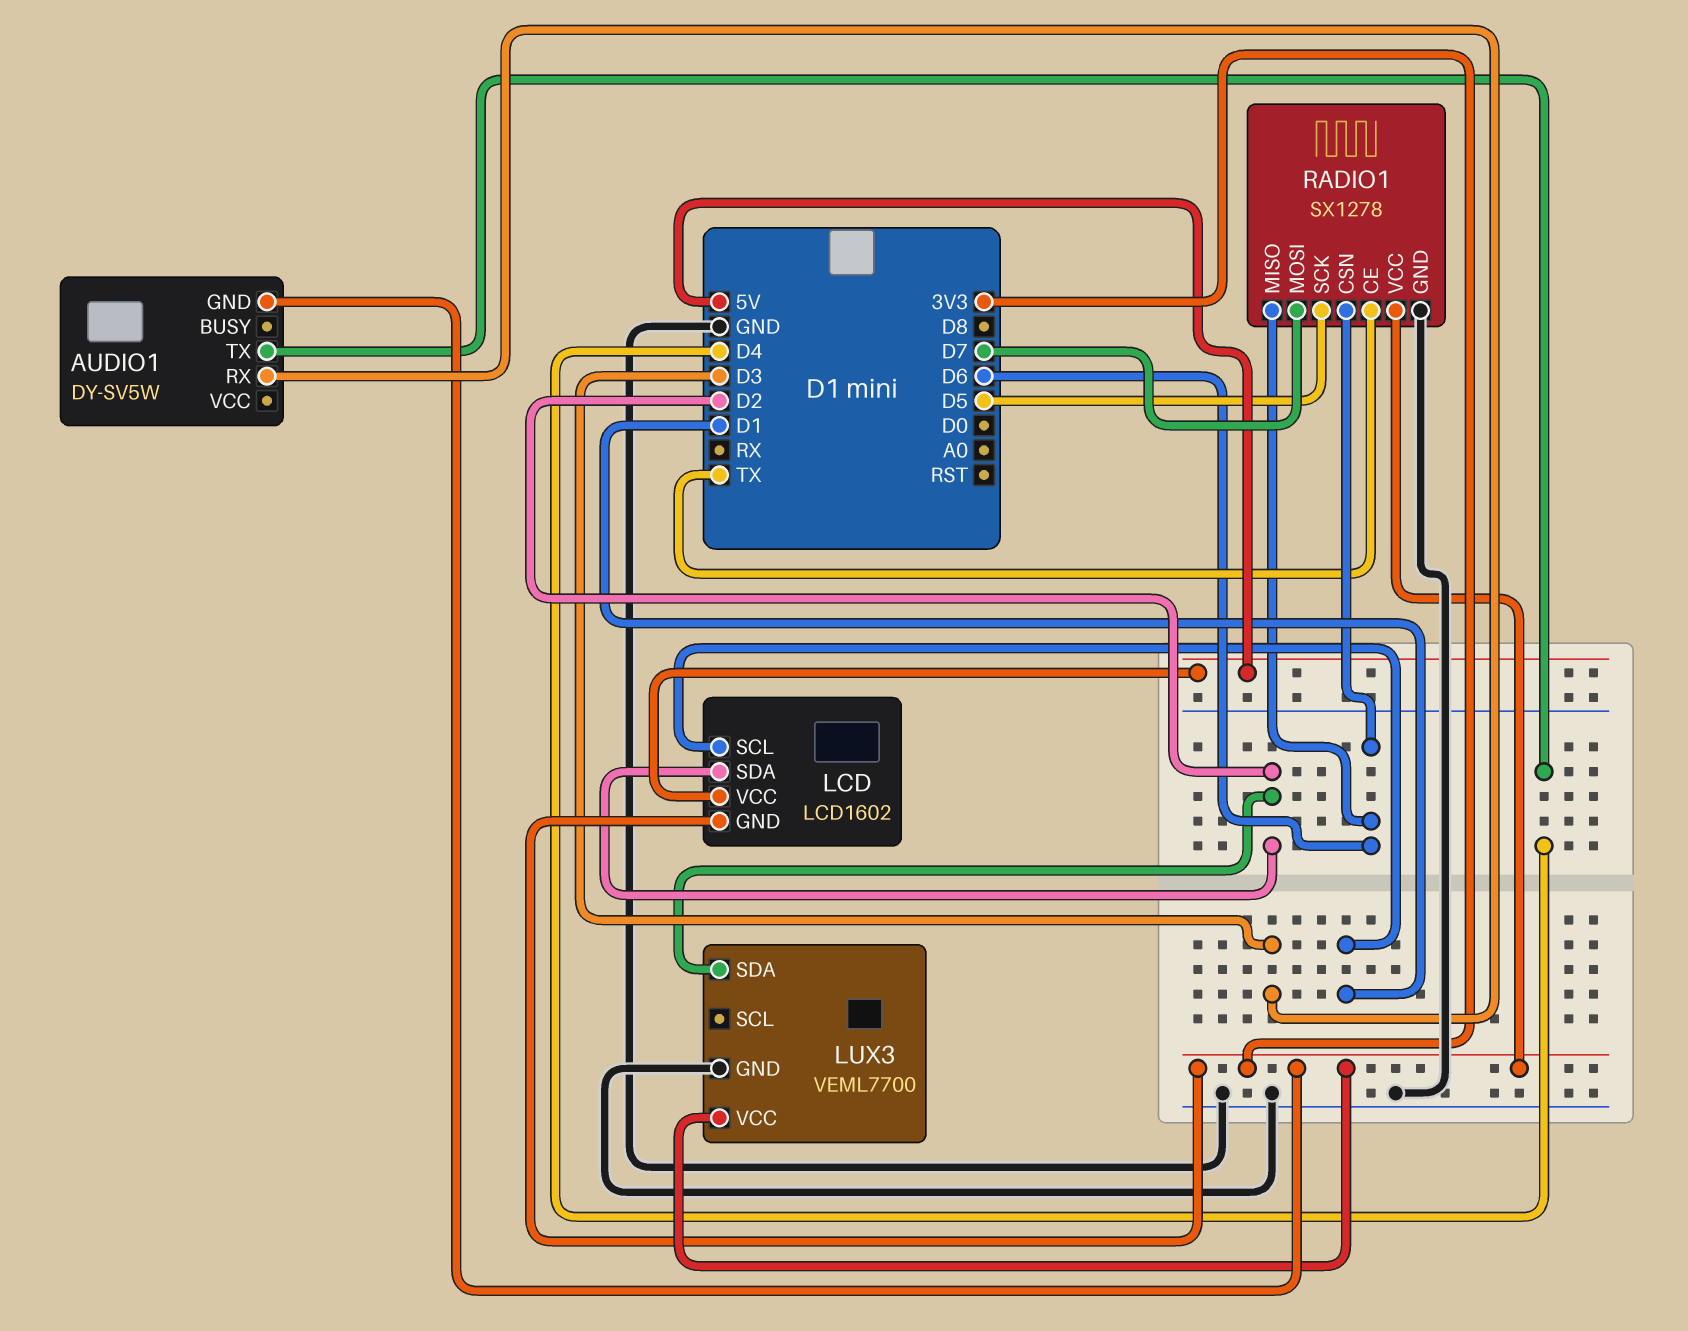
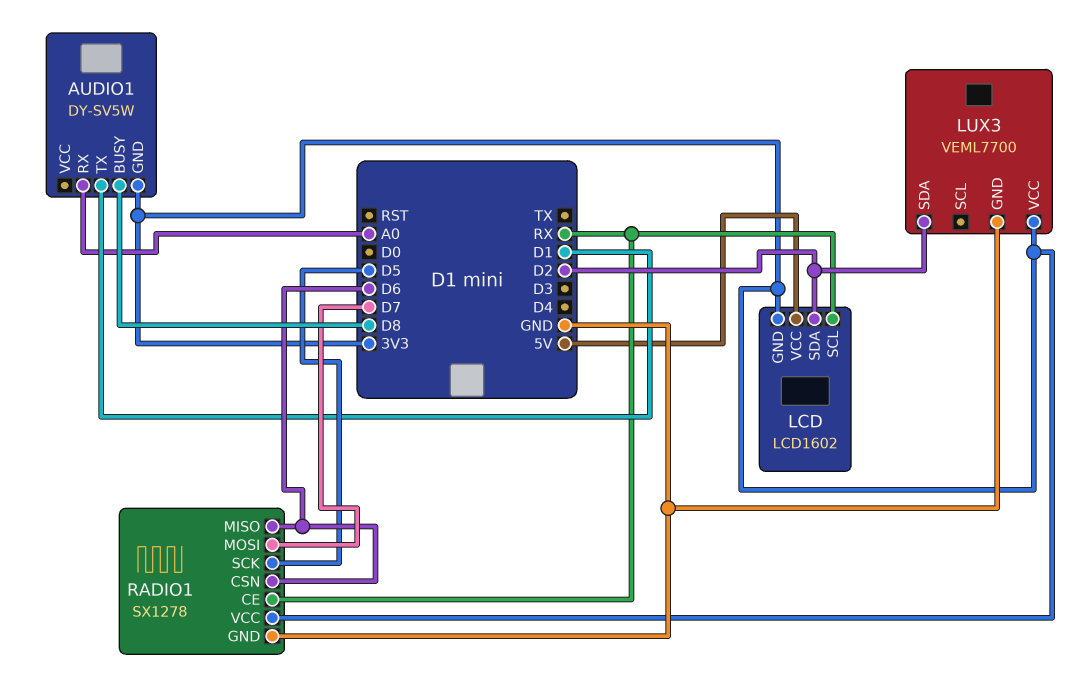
AUDIO1 pin BUSY: none -> D8
AUDIO1 pin RX: D3 -> A0
AUDIO1 pin TX: D4 -> D1
LCD pin SCL: D1 -> RX
RADIO1 pin CE: TX -> RX

